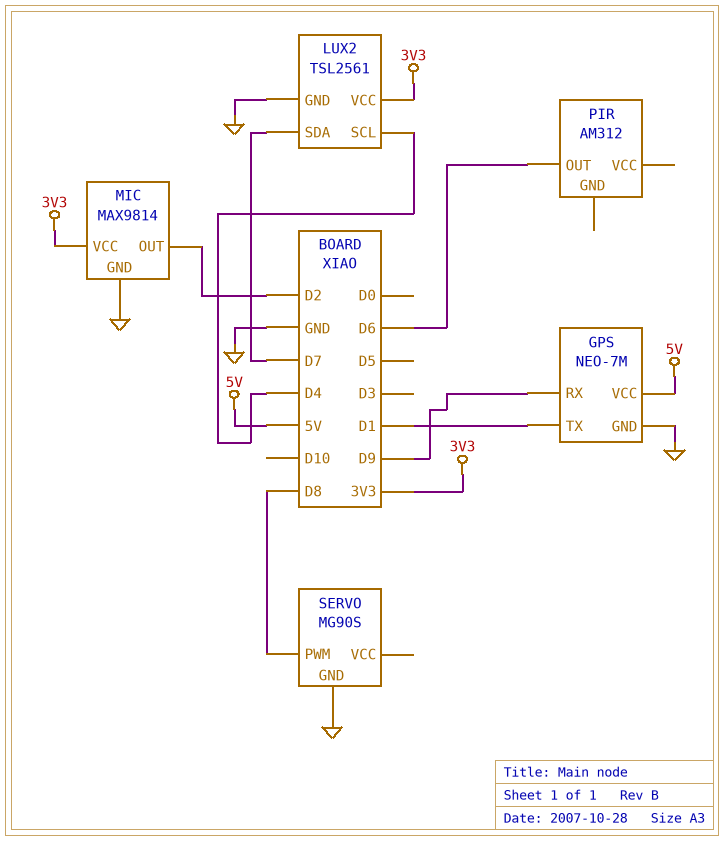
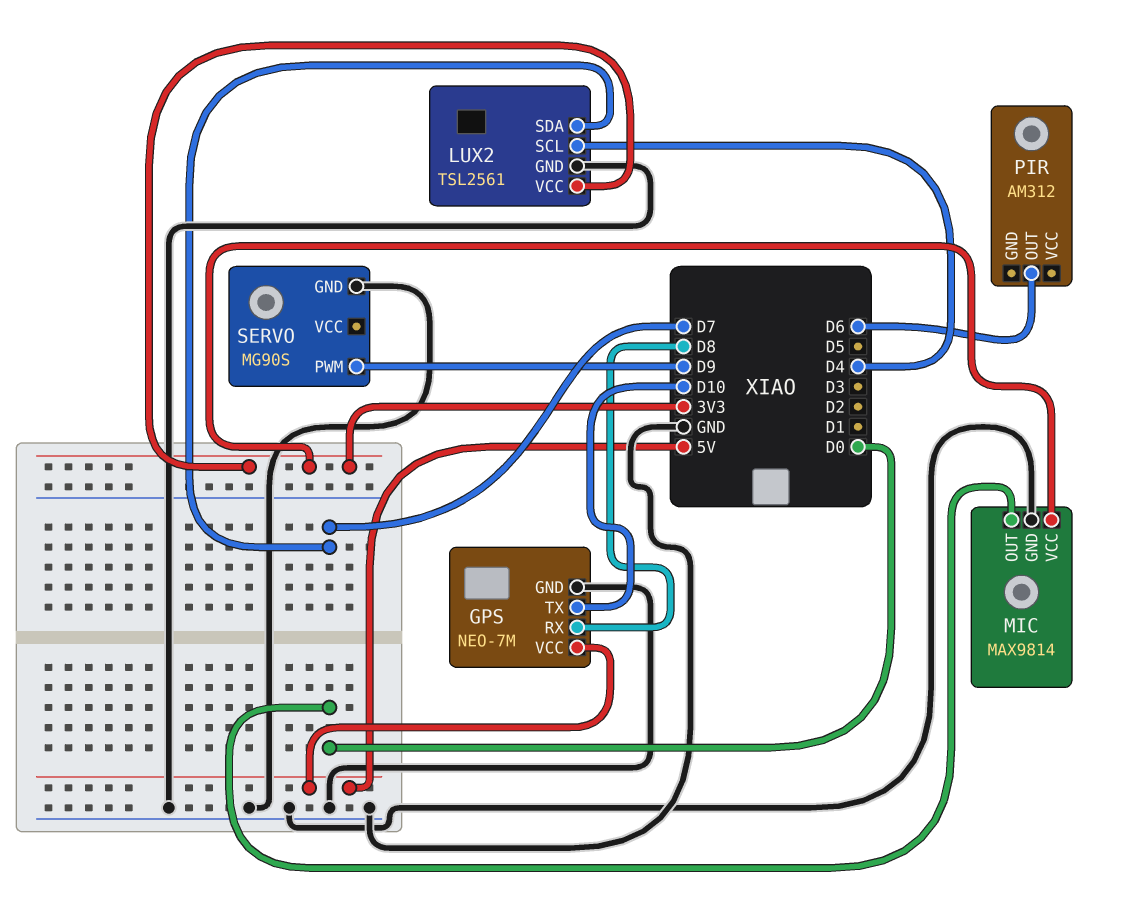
GPS pin RX: D9 -> D8
GPS pin TX: D1 -> D10
MIC pin OUT: D2 -> D0
SERVO pin PWM: D8 -> D9

